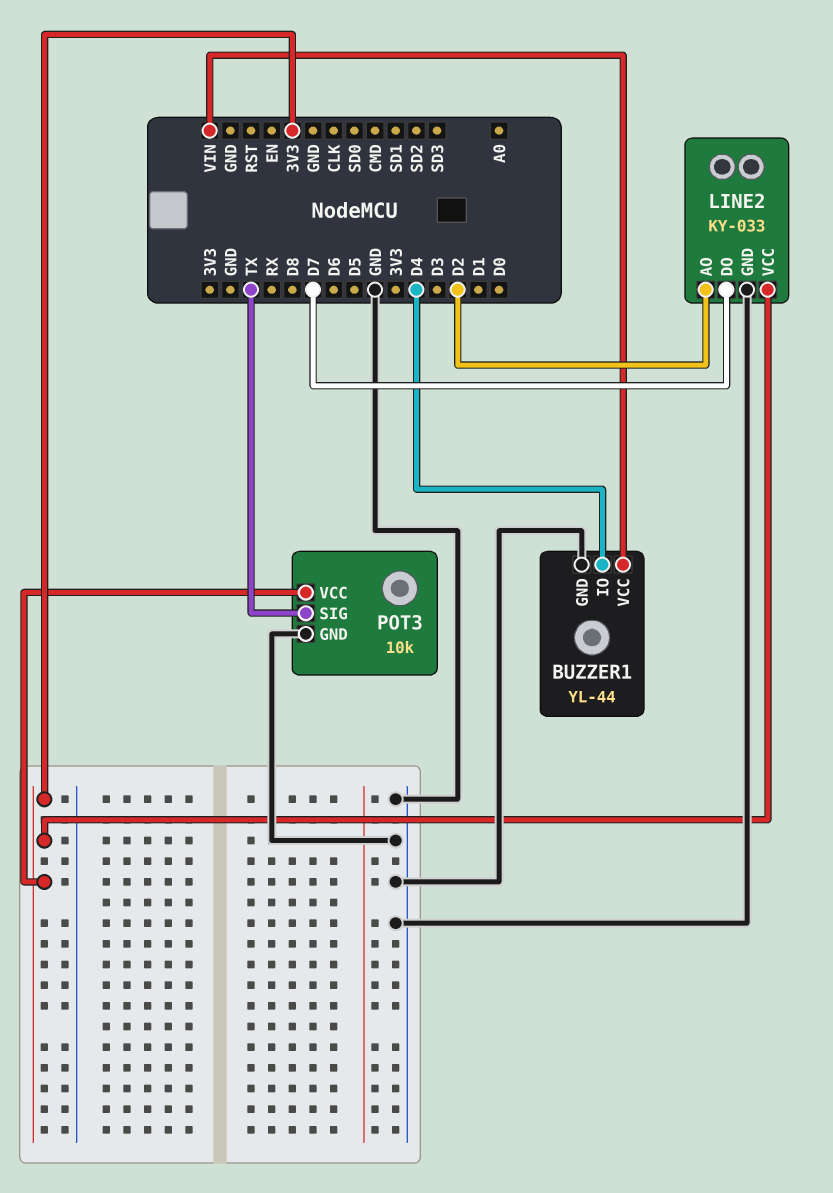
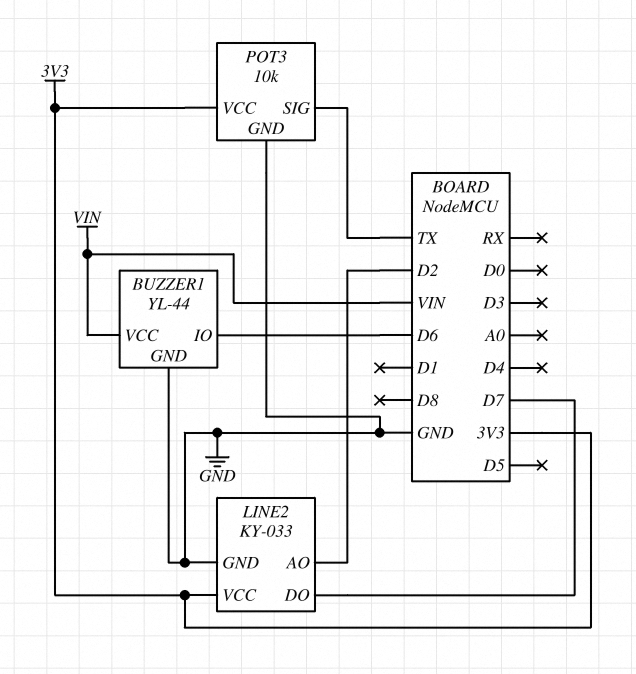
BUZZER1 pin IO: D4 -> D6

